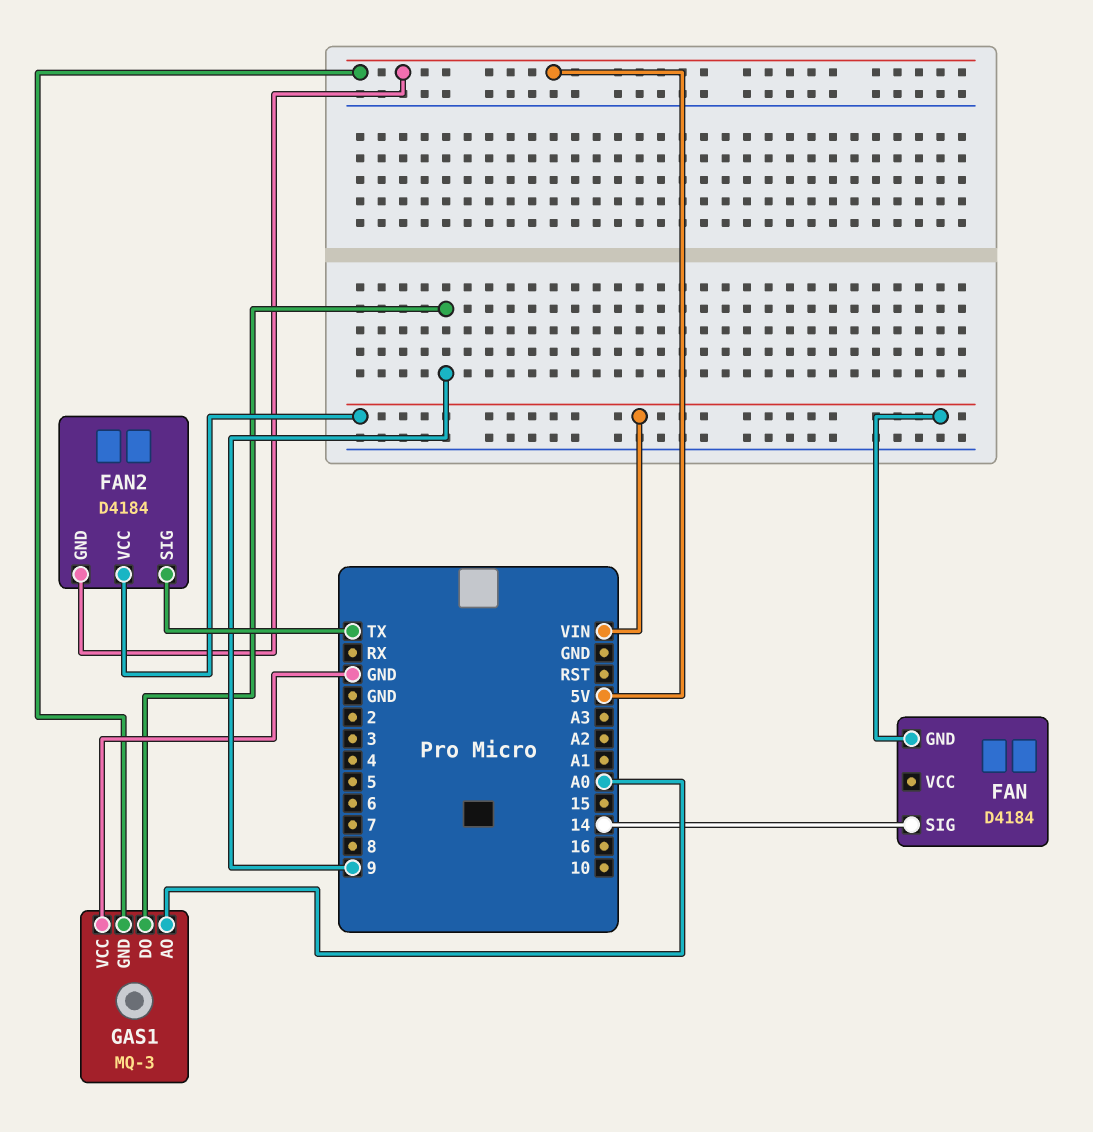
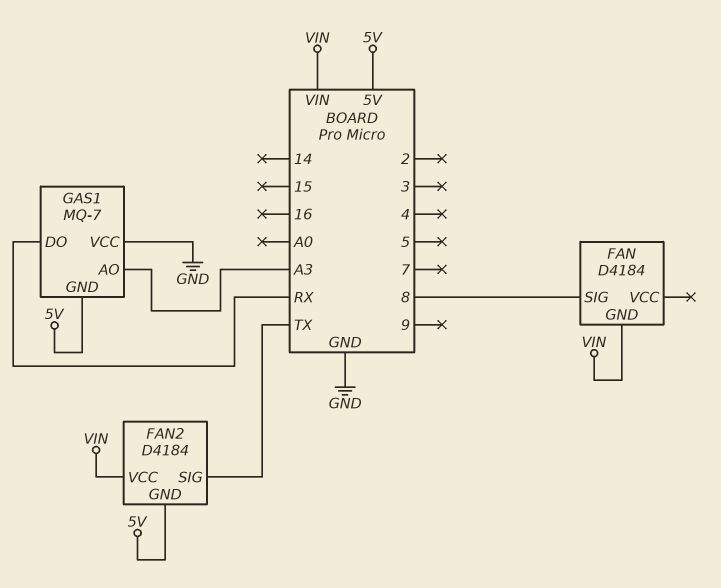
FAN pin SIG: 14 -> 8
GAS1: MQ-3 -> MQ-7
GAS1 pin AO: A0 -> A3
GAS1 pin DO: 9 -> RX

